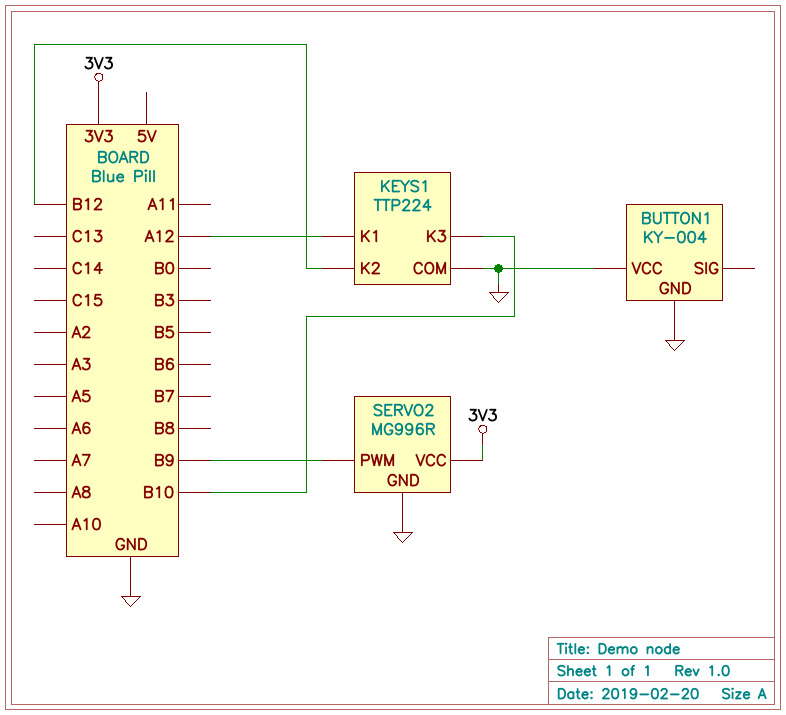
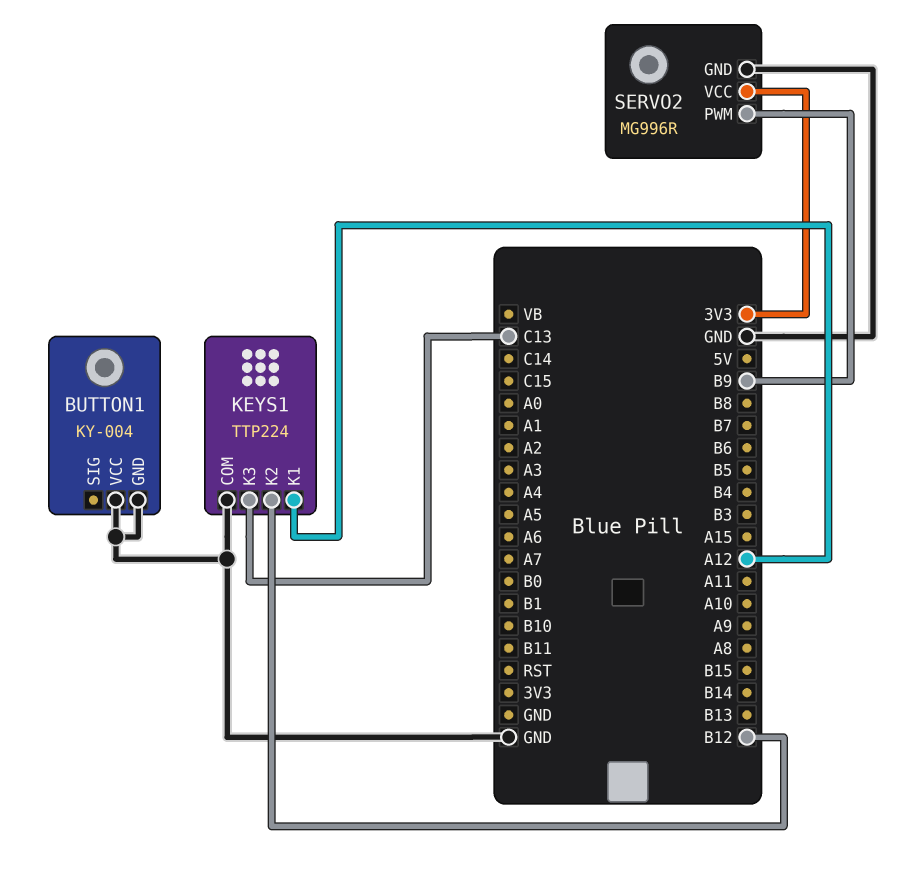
KEYS1 pin K3: B10 -> C13

